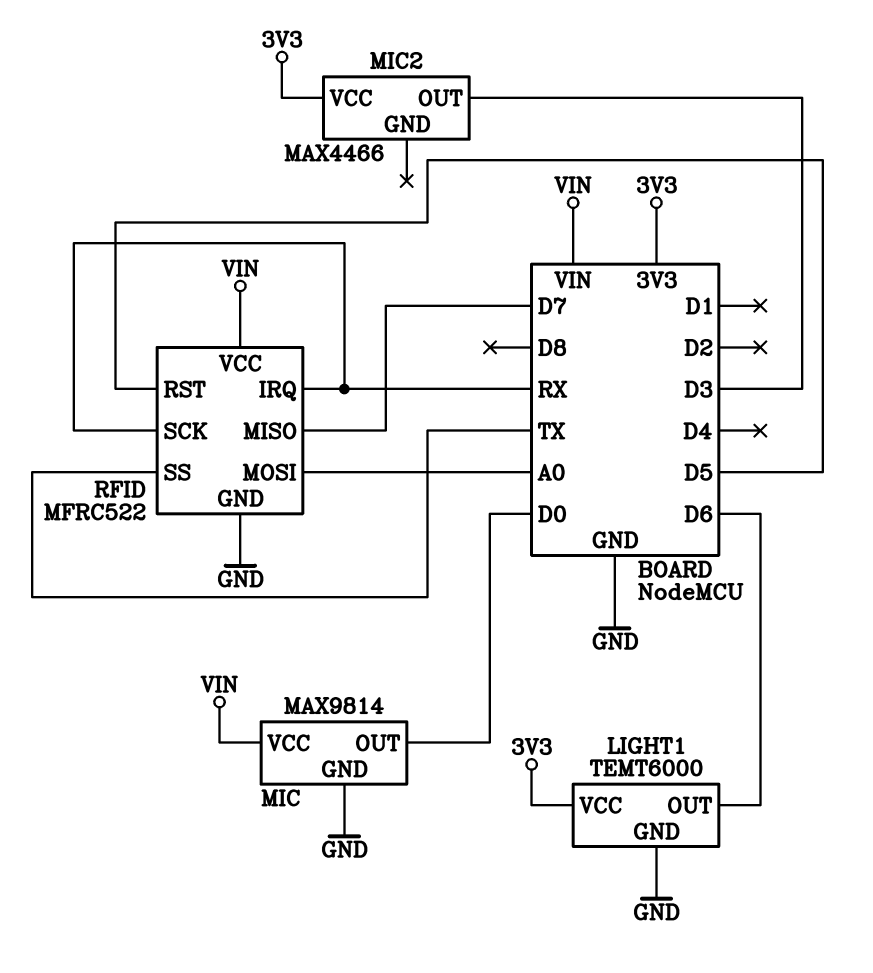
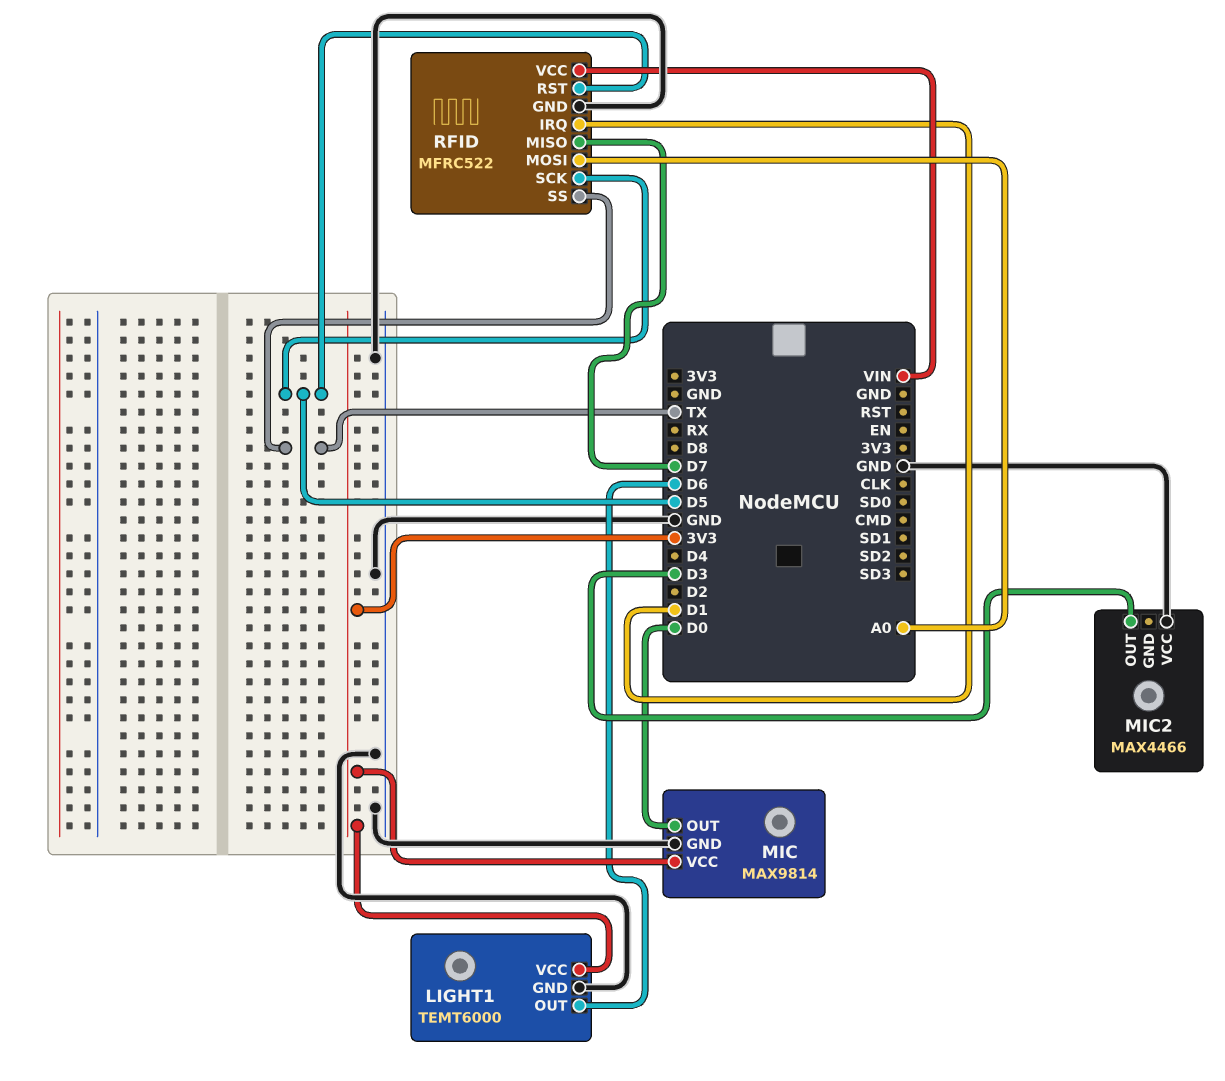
MIC pin VCC: VIN -> 3V3
MIC2 pin VCC: 3V3 -> GND
RFID pin IRQ: RX -> D1
RFID pin SCK: RX -> D5

